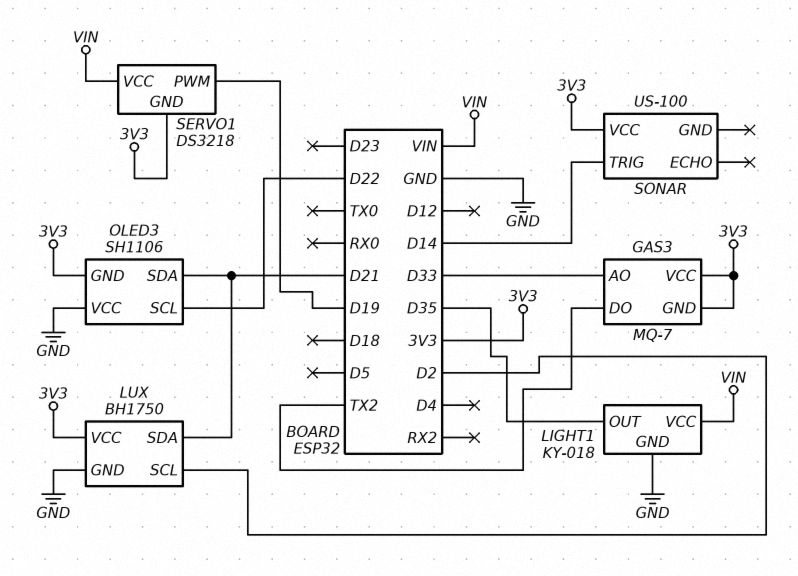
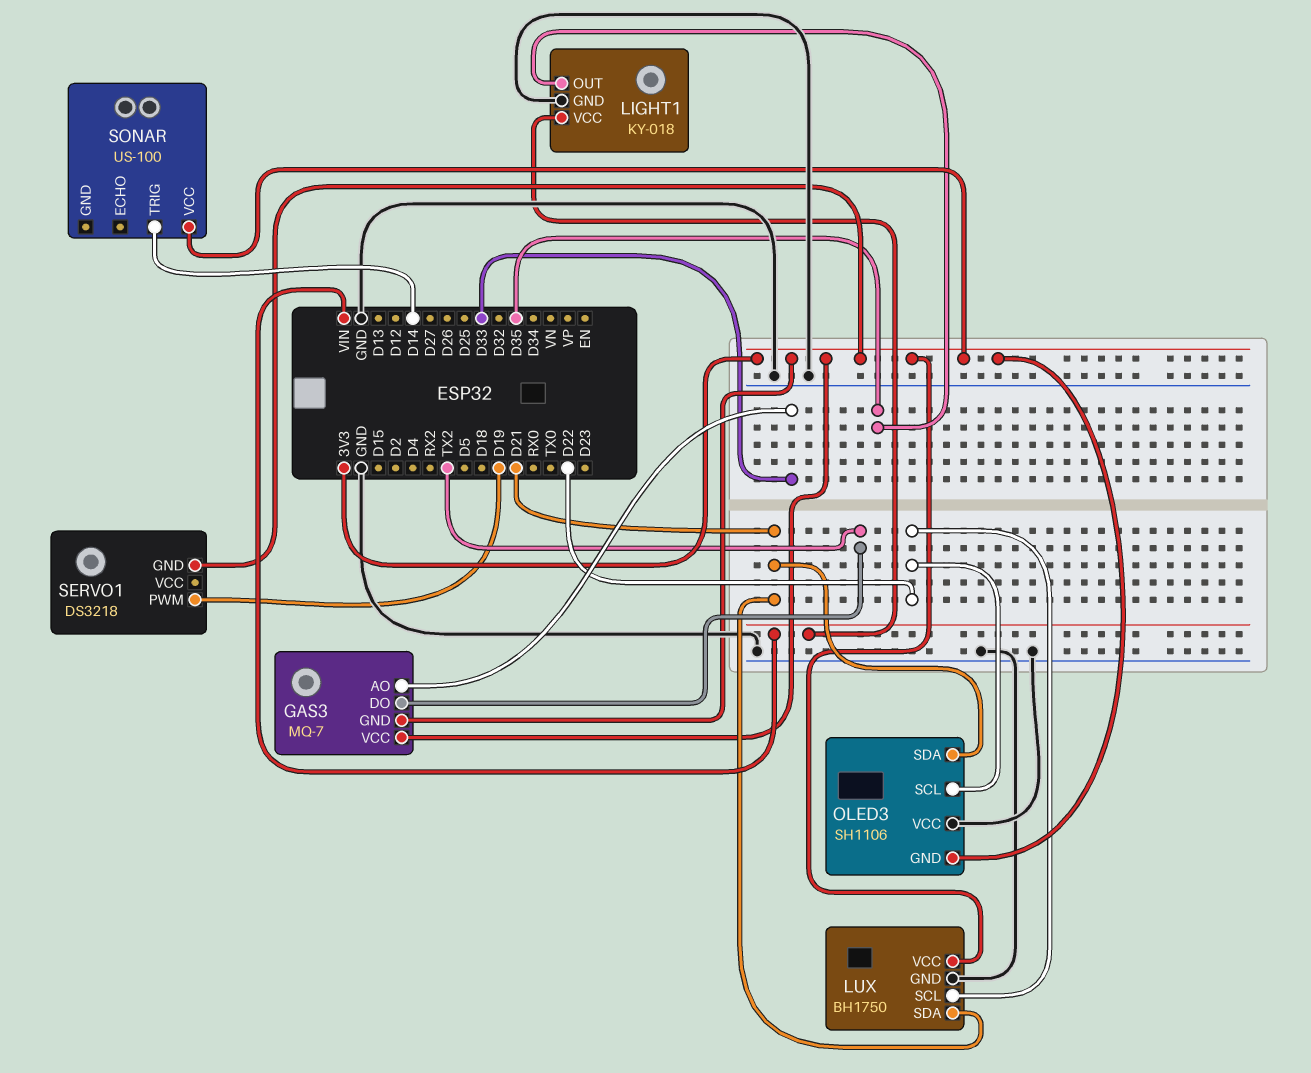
LUX pin SCL: D2 -> D22
SERVO1 pin VCC: VIN -> none

